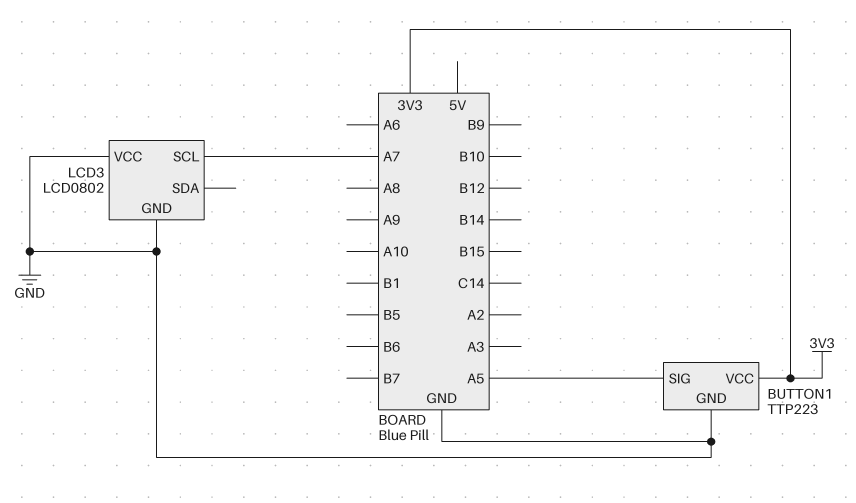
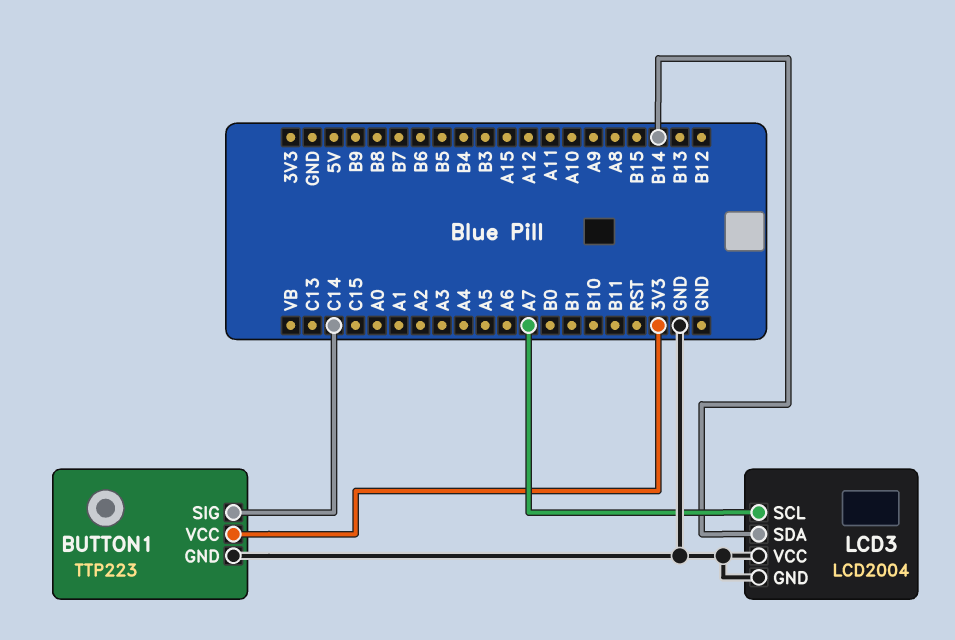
BUTTON1 pin SIG: A5 -> C14
LCD3: LCD0802 -> LCD2004
LCD3 pin SDA: none -> B14

